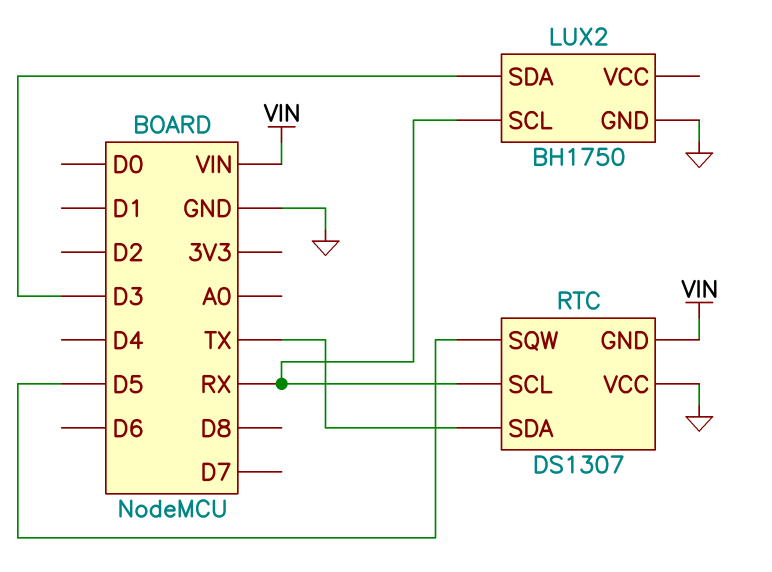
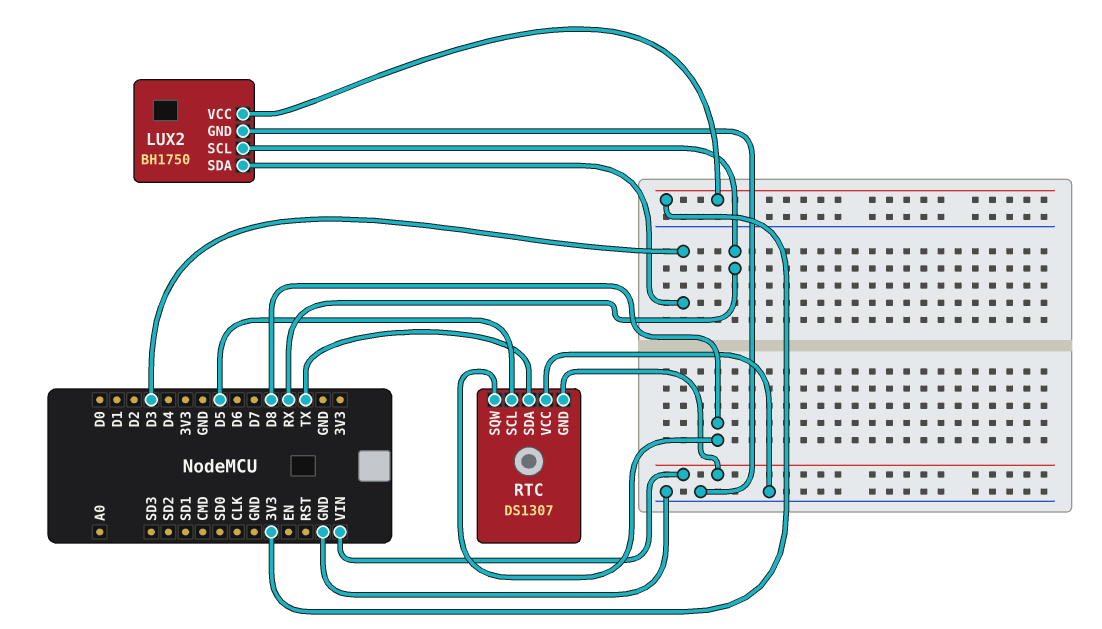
LUX2 pin VCC: none -> 3V3
RTC pin SCL: RX -> D5
RTC pin SQW: D5 -> D8

